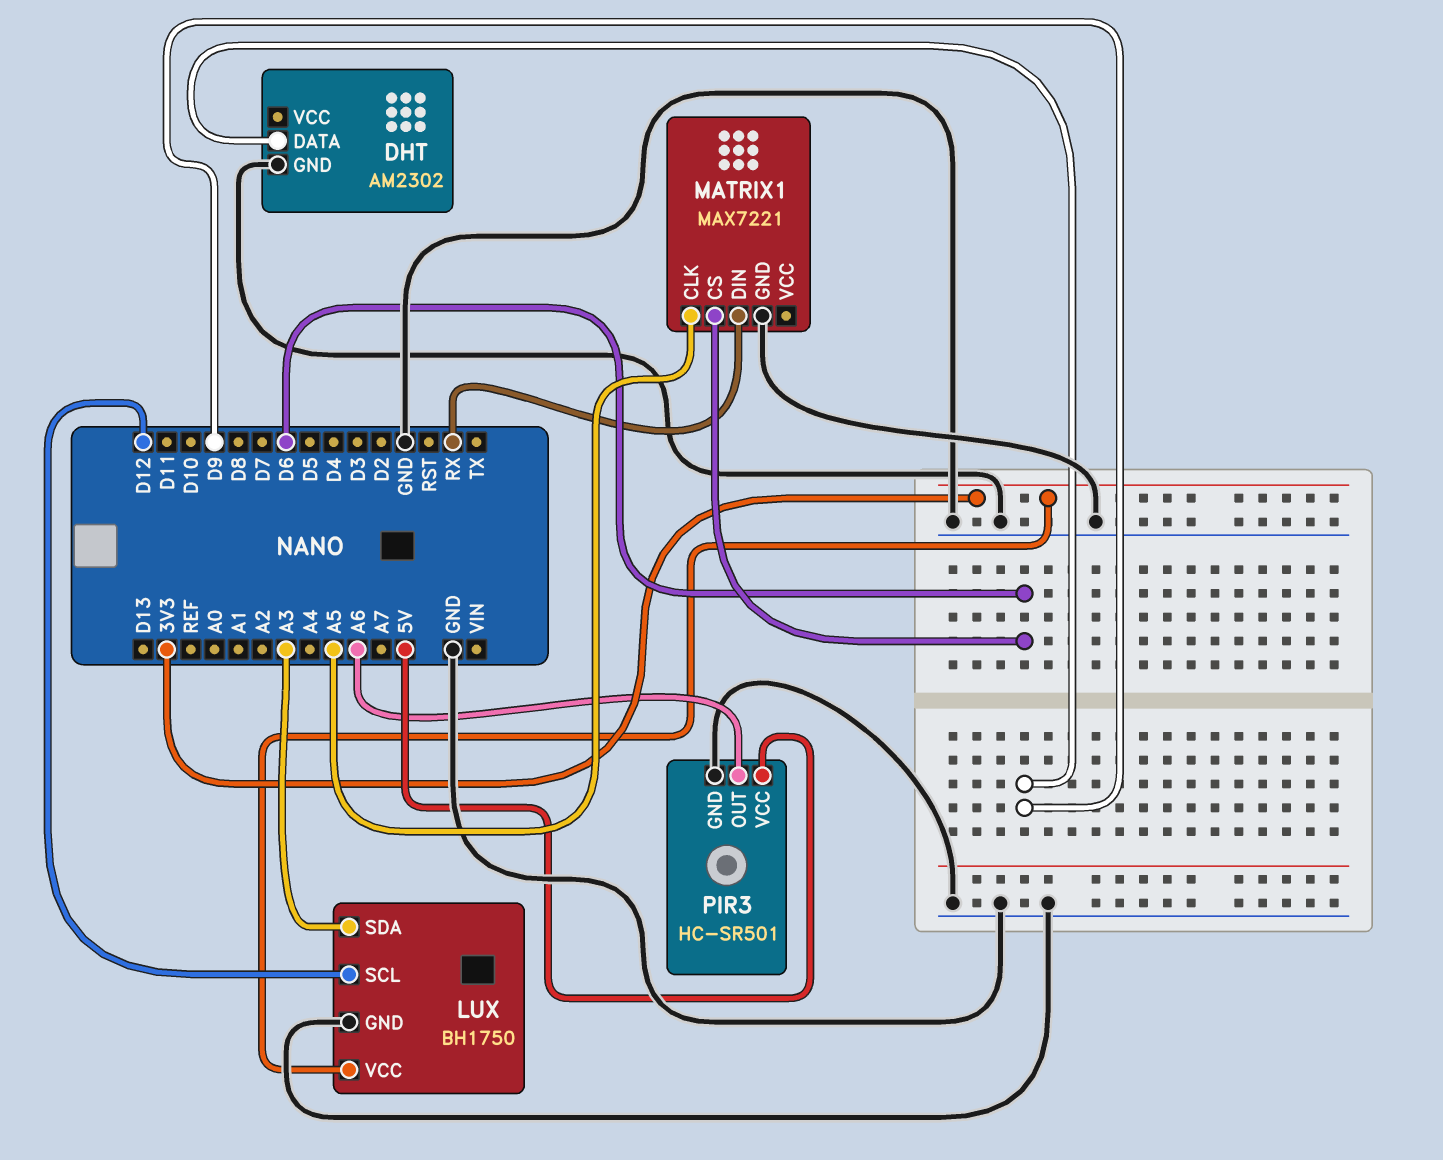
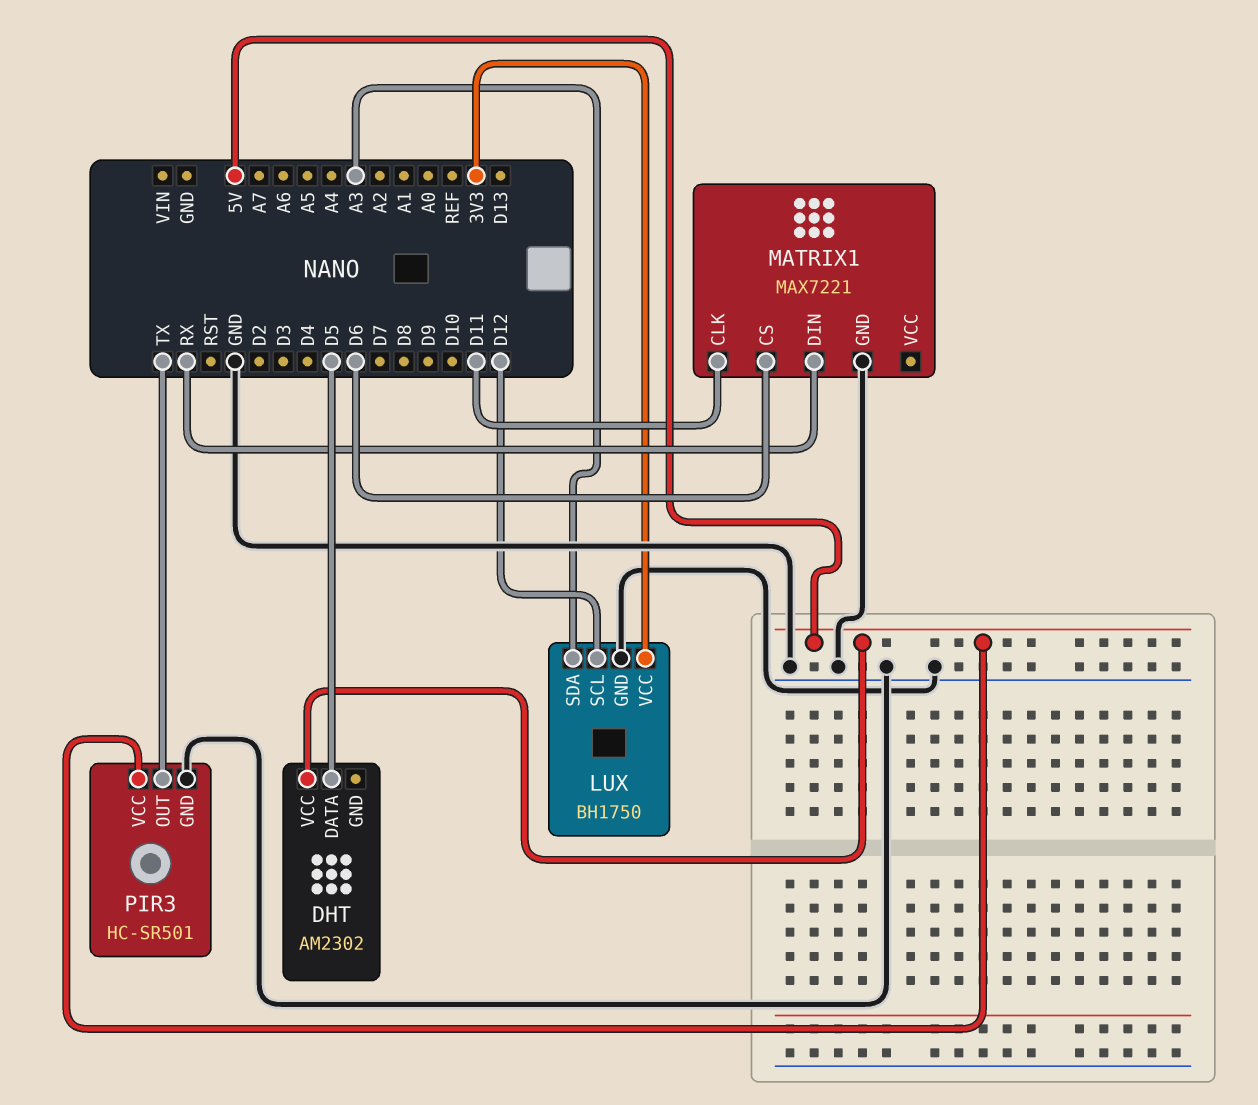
DHT pin DATA: D9 -> D5
DHT pin GND: GND -> none
DHT pin VCC: none -> 5V
MATRIX1 pin CLK: A5 -> D11
PIR3 pin OUT: A6 -> TX

